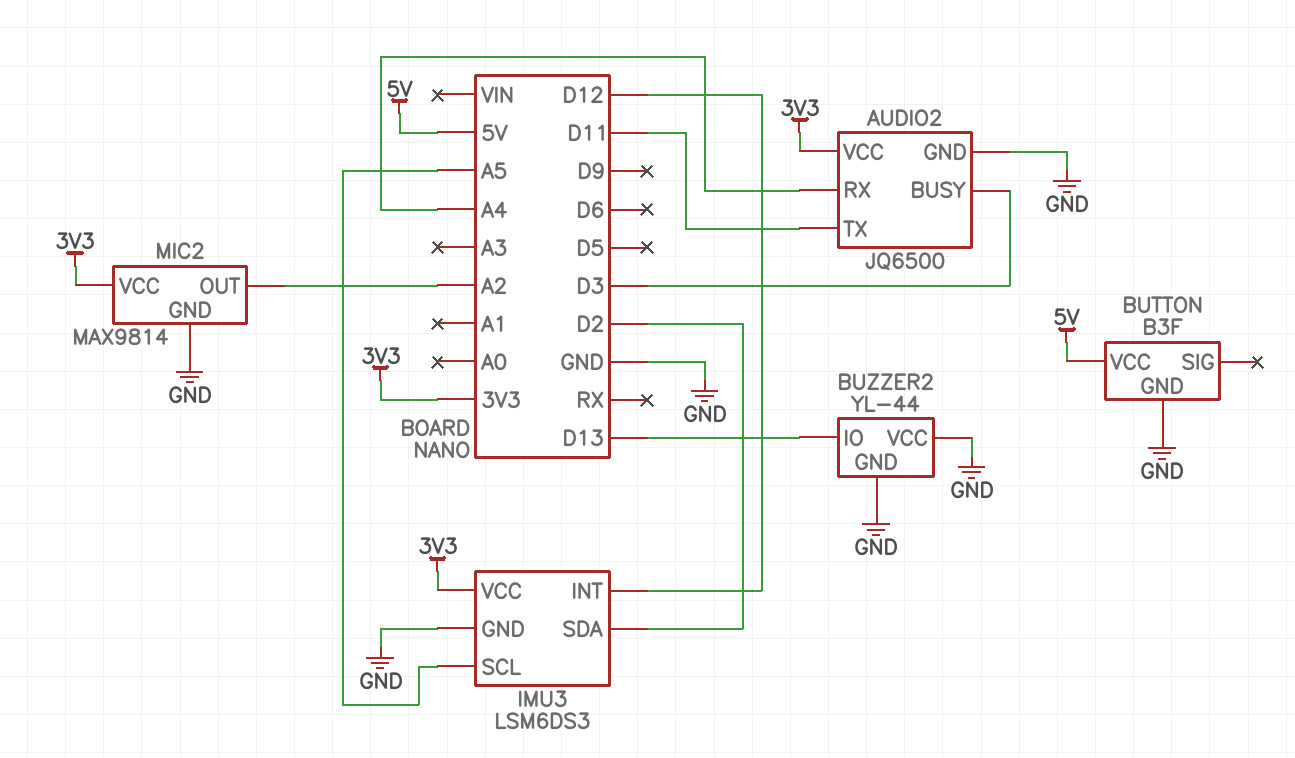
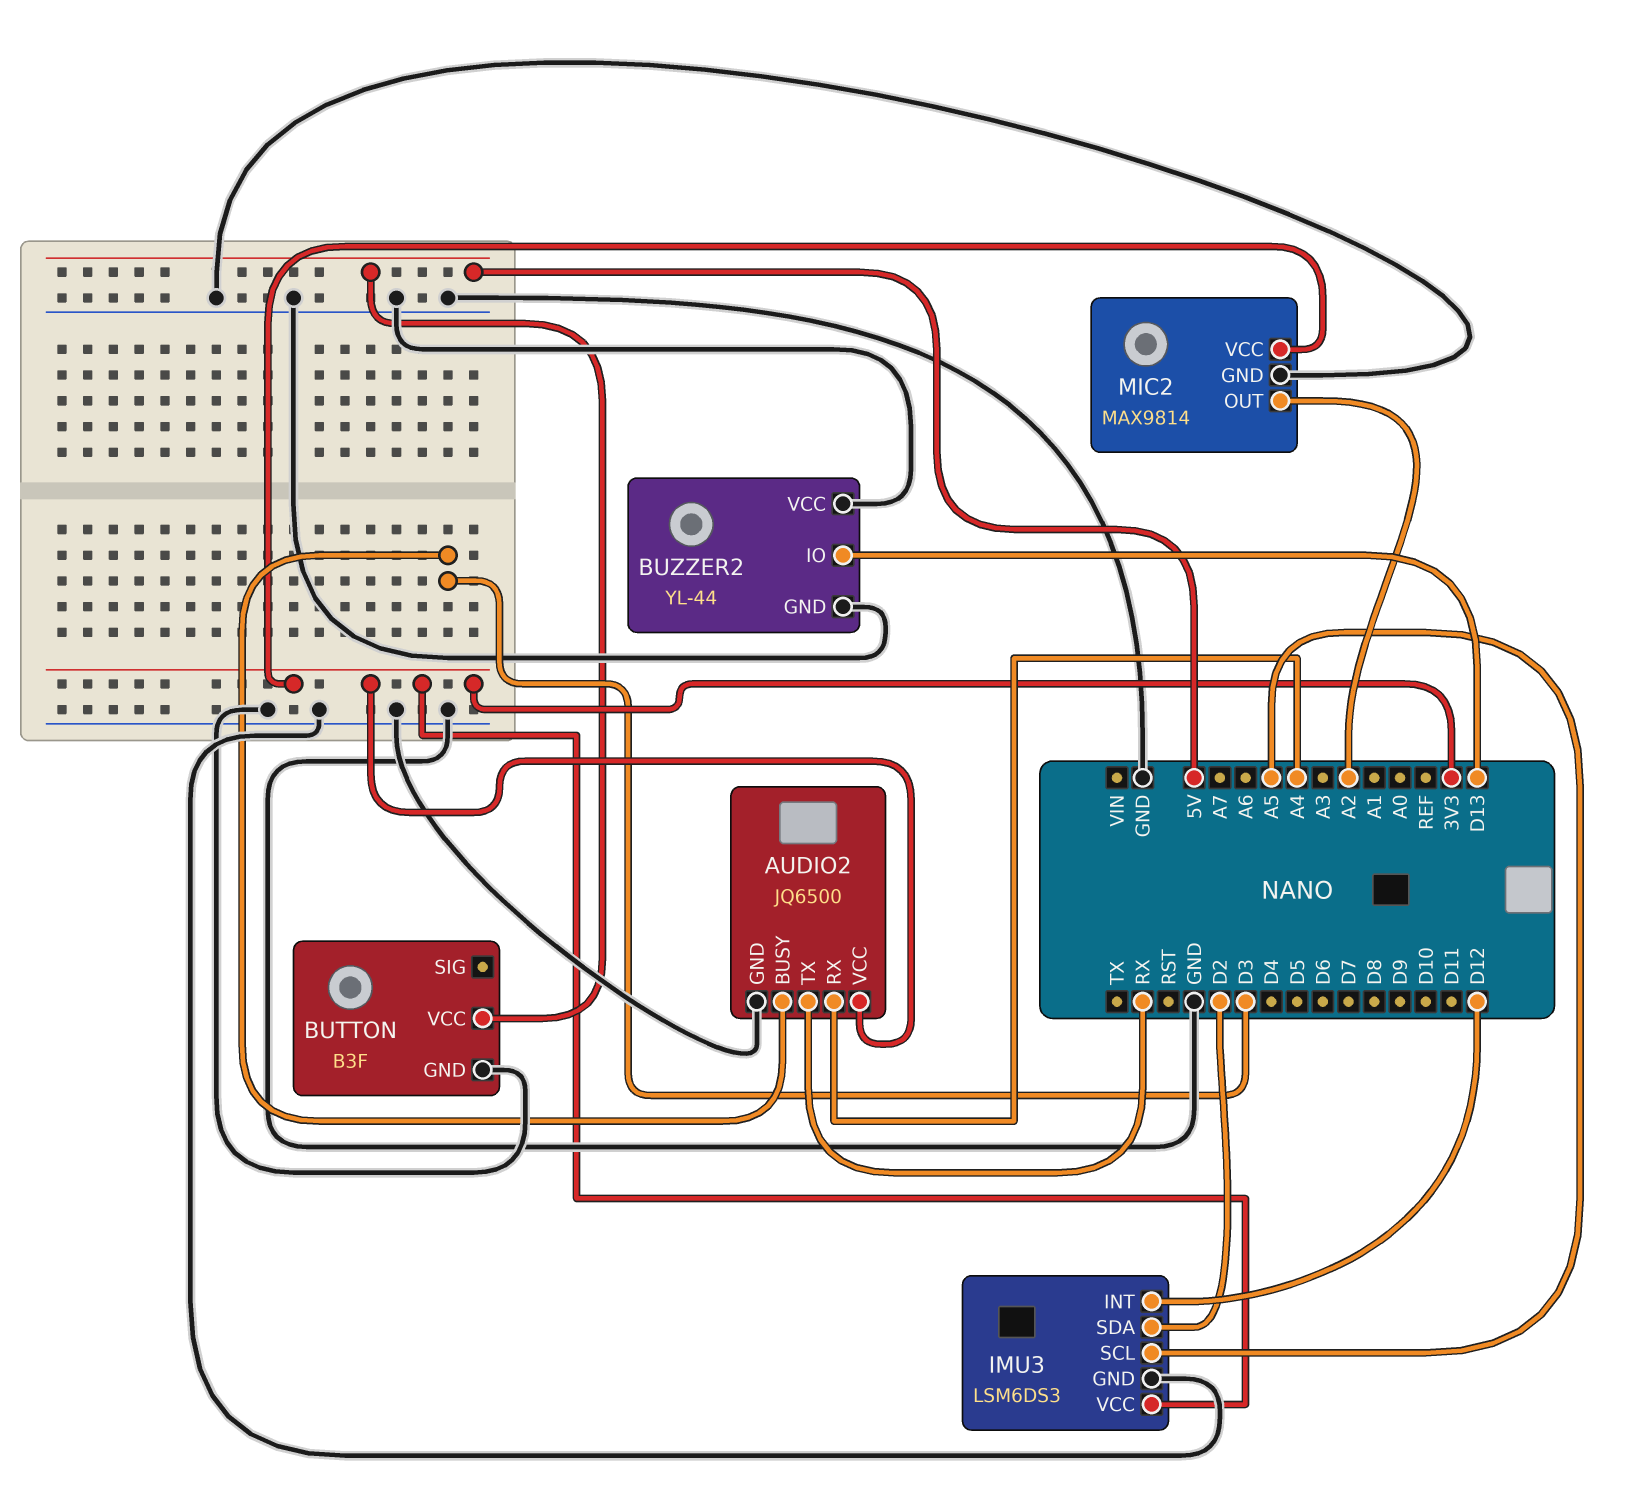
AUDIO2 pin TX: D11 -> RX

